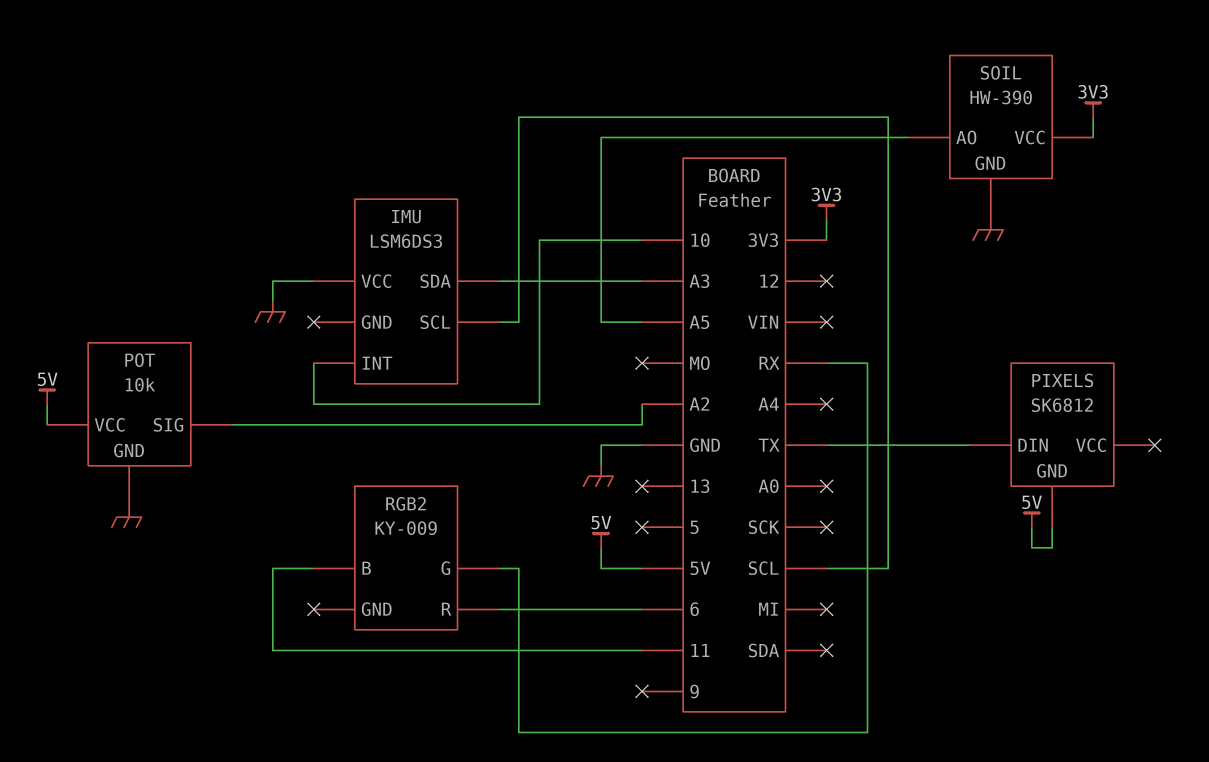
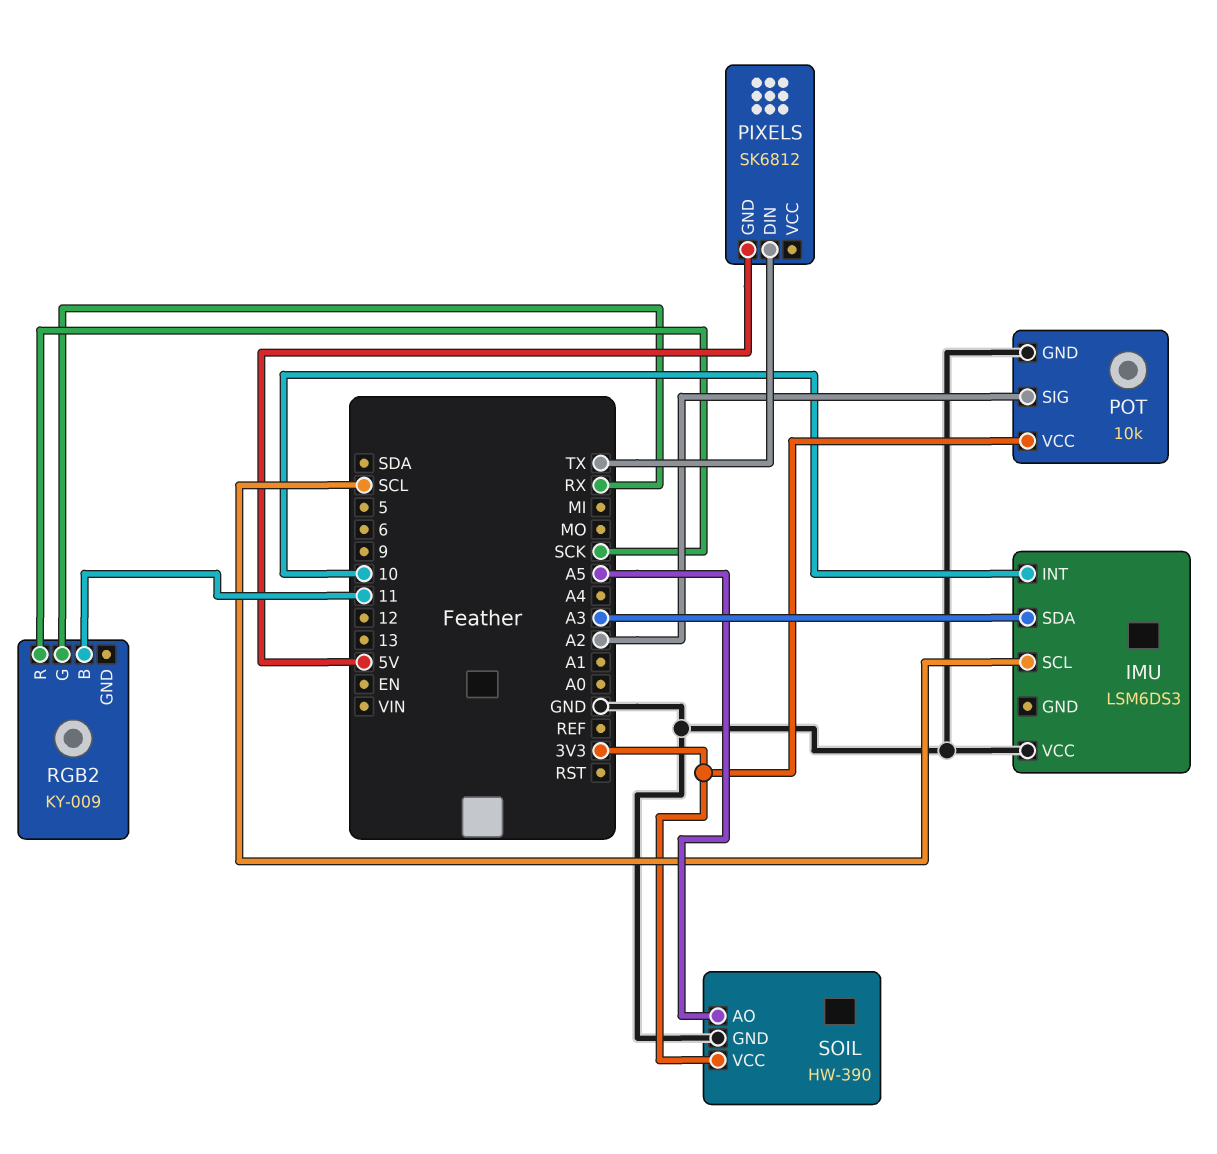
POT pin VCC: 5V -> 3V3
RGB2 pin R: 6 -> SCK

